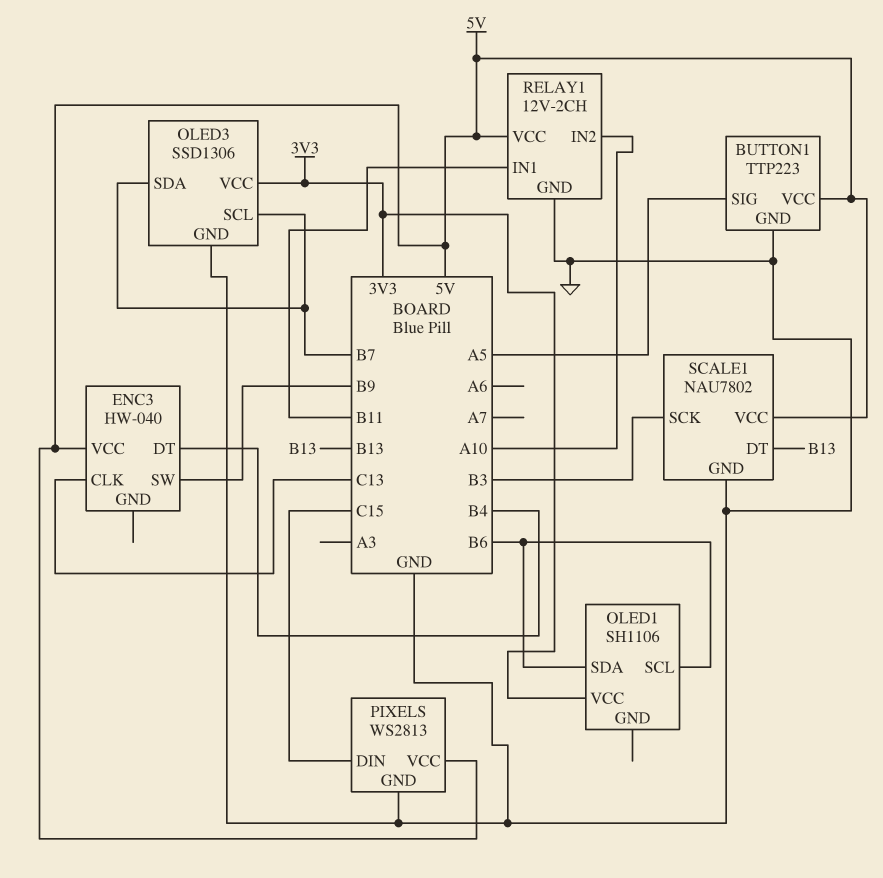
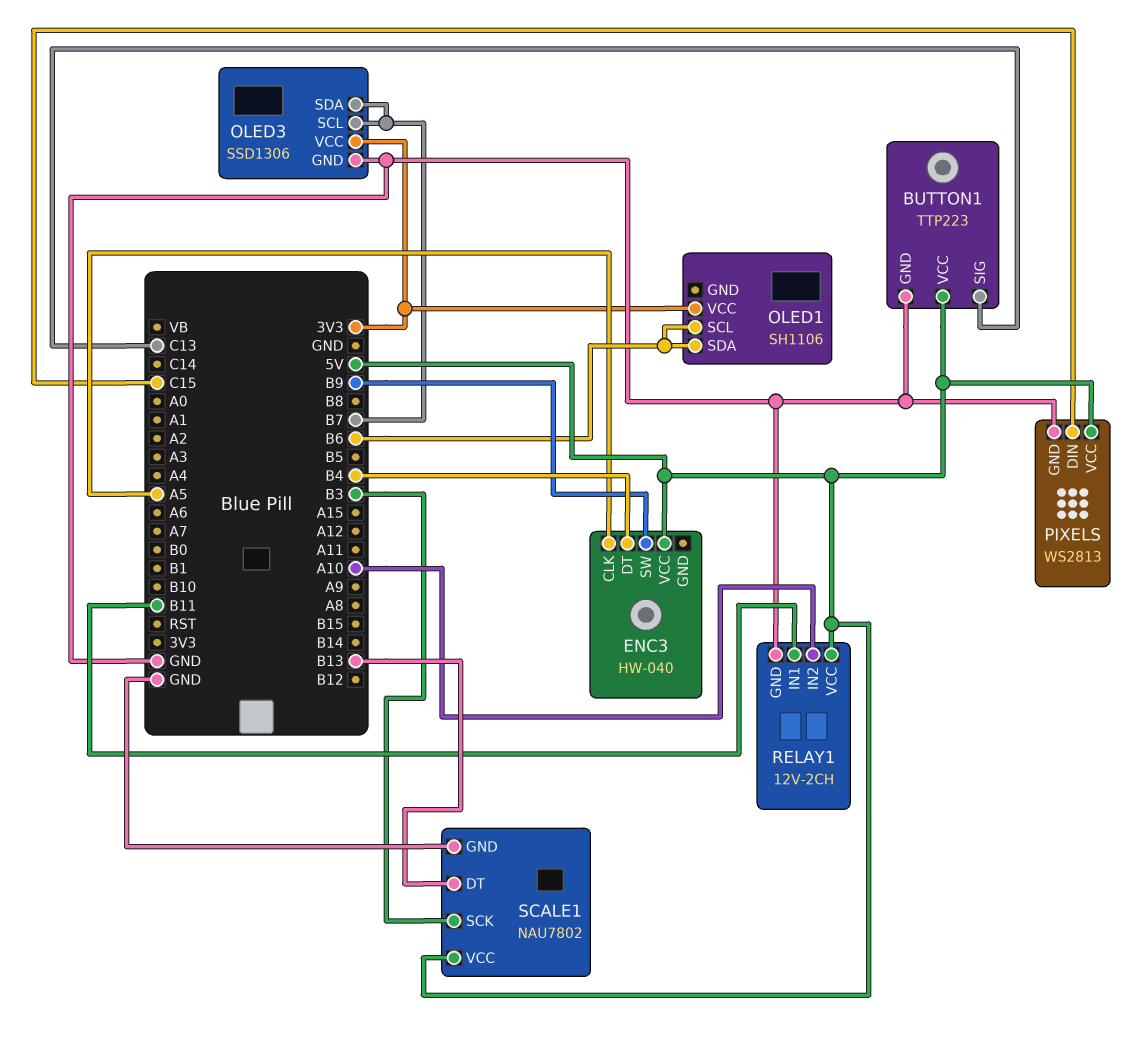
BUTTON1 pin SIG: A5 -> C13
ENC3 pin CLK: C13 -> A5

